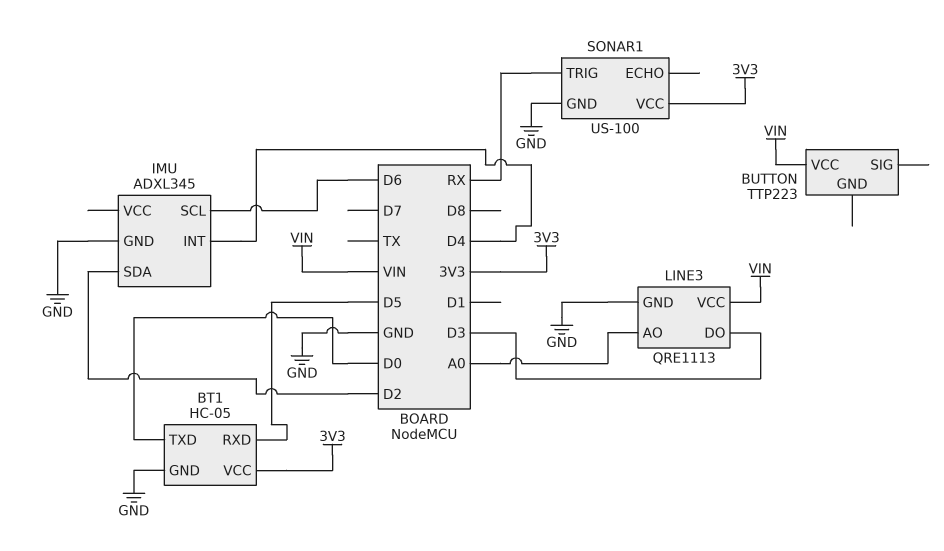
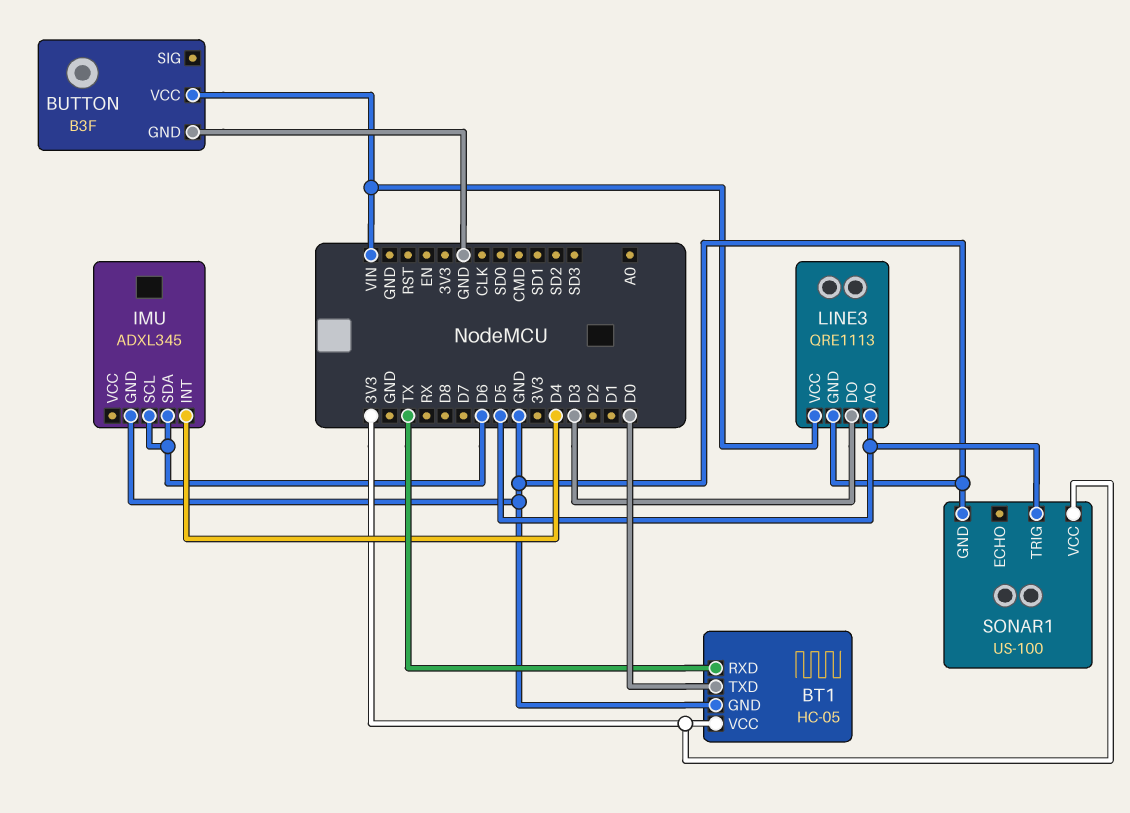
BT1 pin RXD: D5 -> TX
BUTTON: TTP223 -> B3F
BUTTON pin GND: none -> GND
IMU pin SDA: D2 -> D6
LINE3 pin AO: A0 -> D5
SONAR1 pin TRIG: RX -> D5

